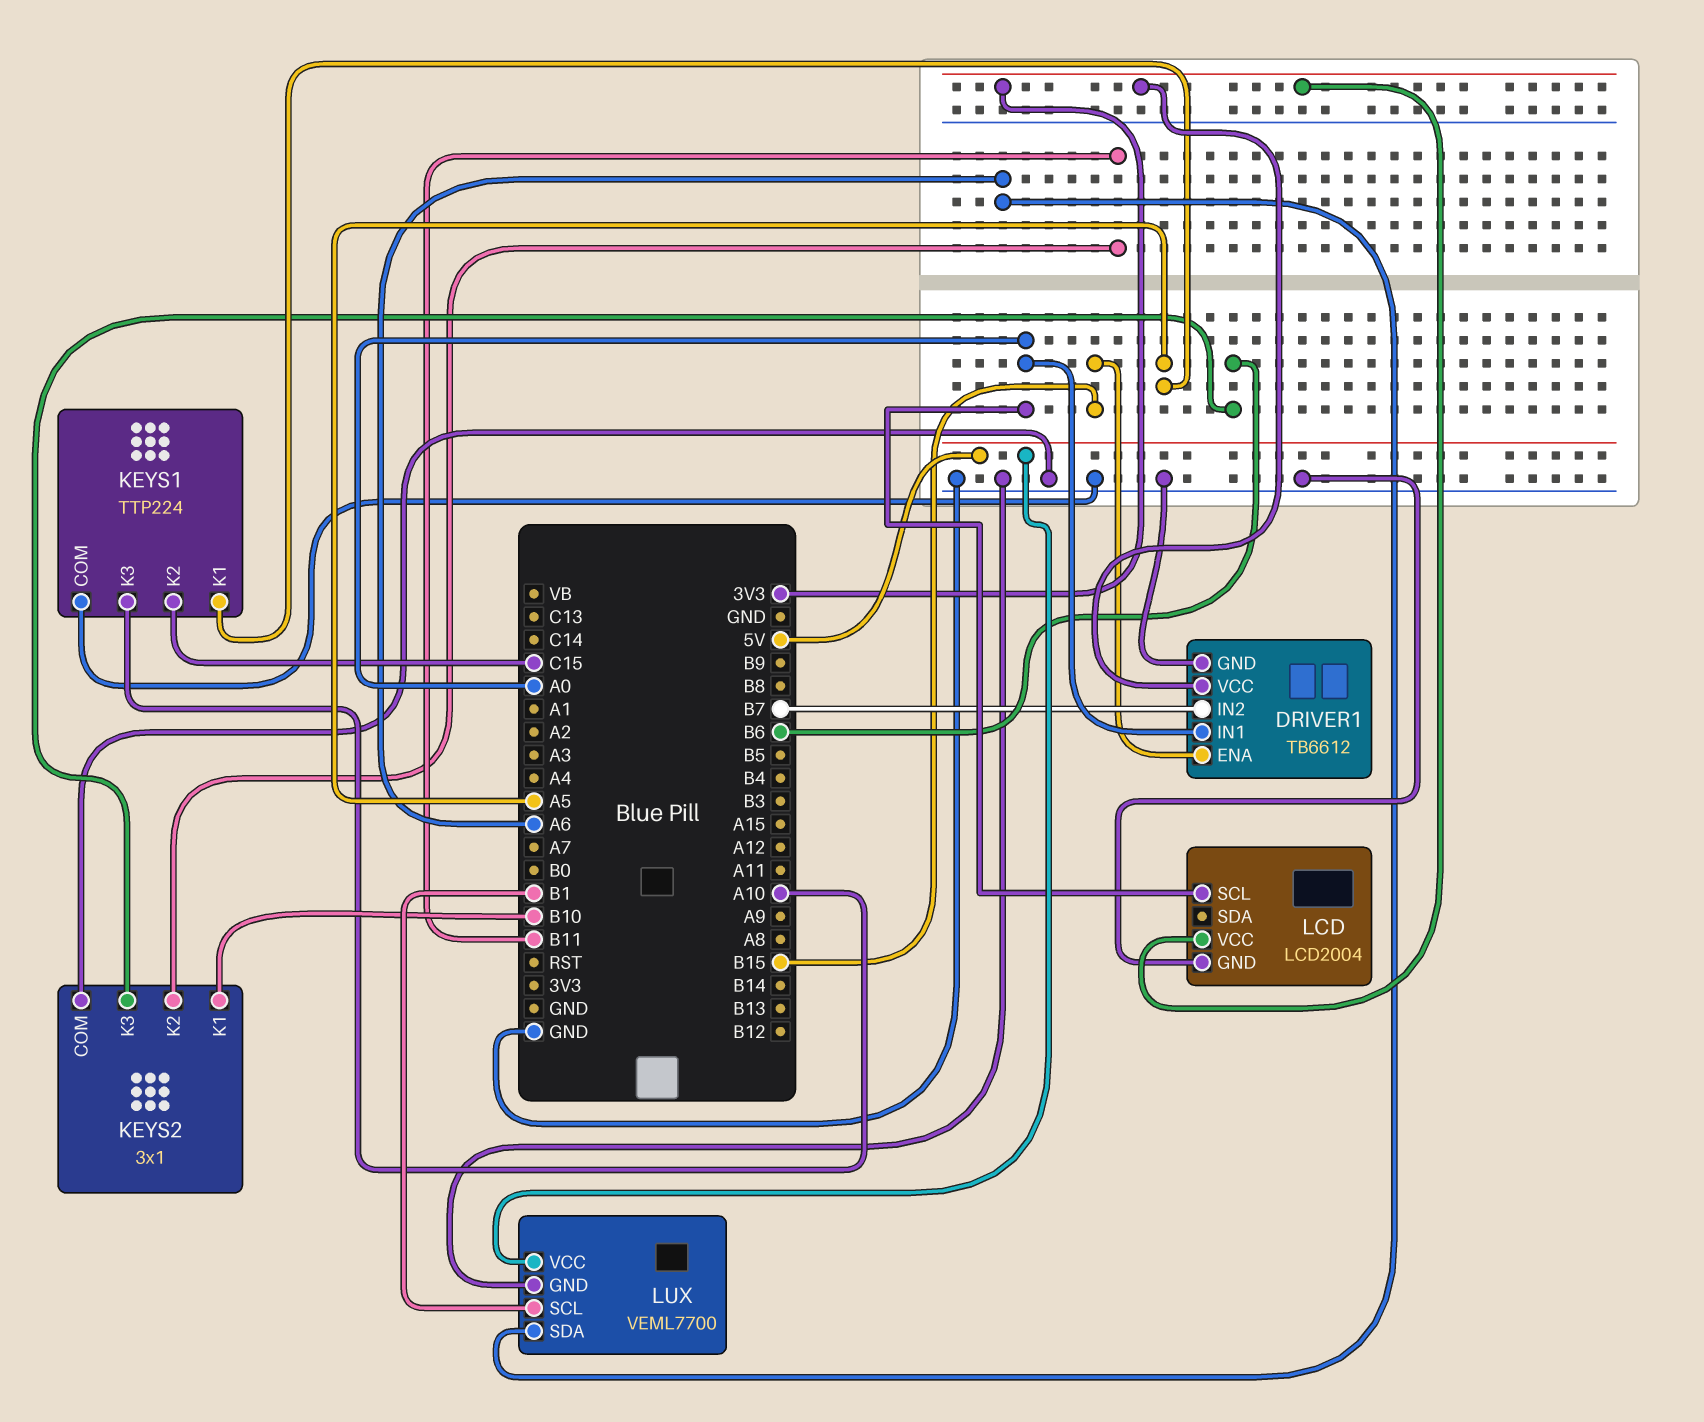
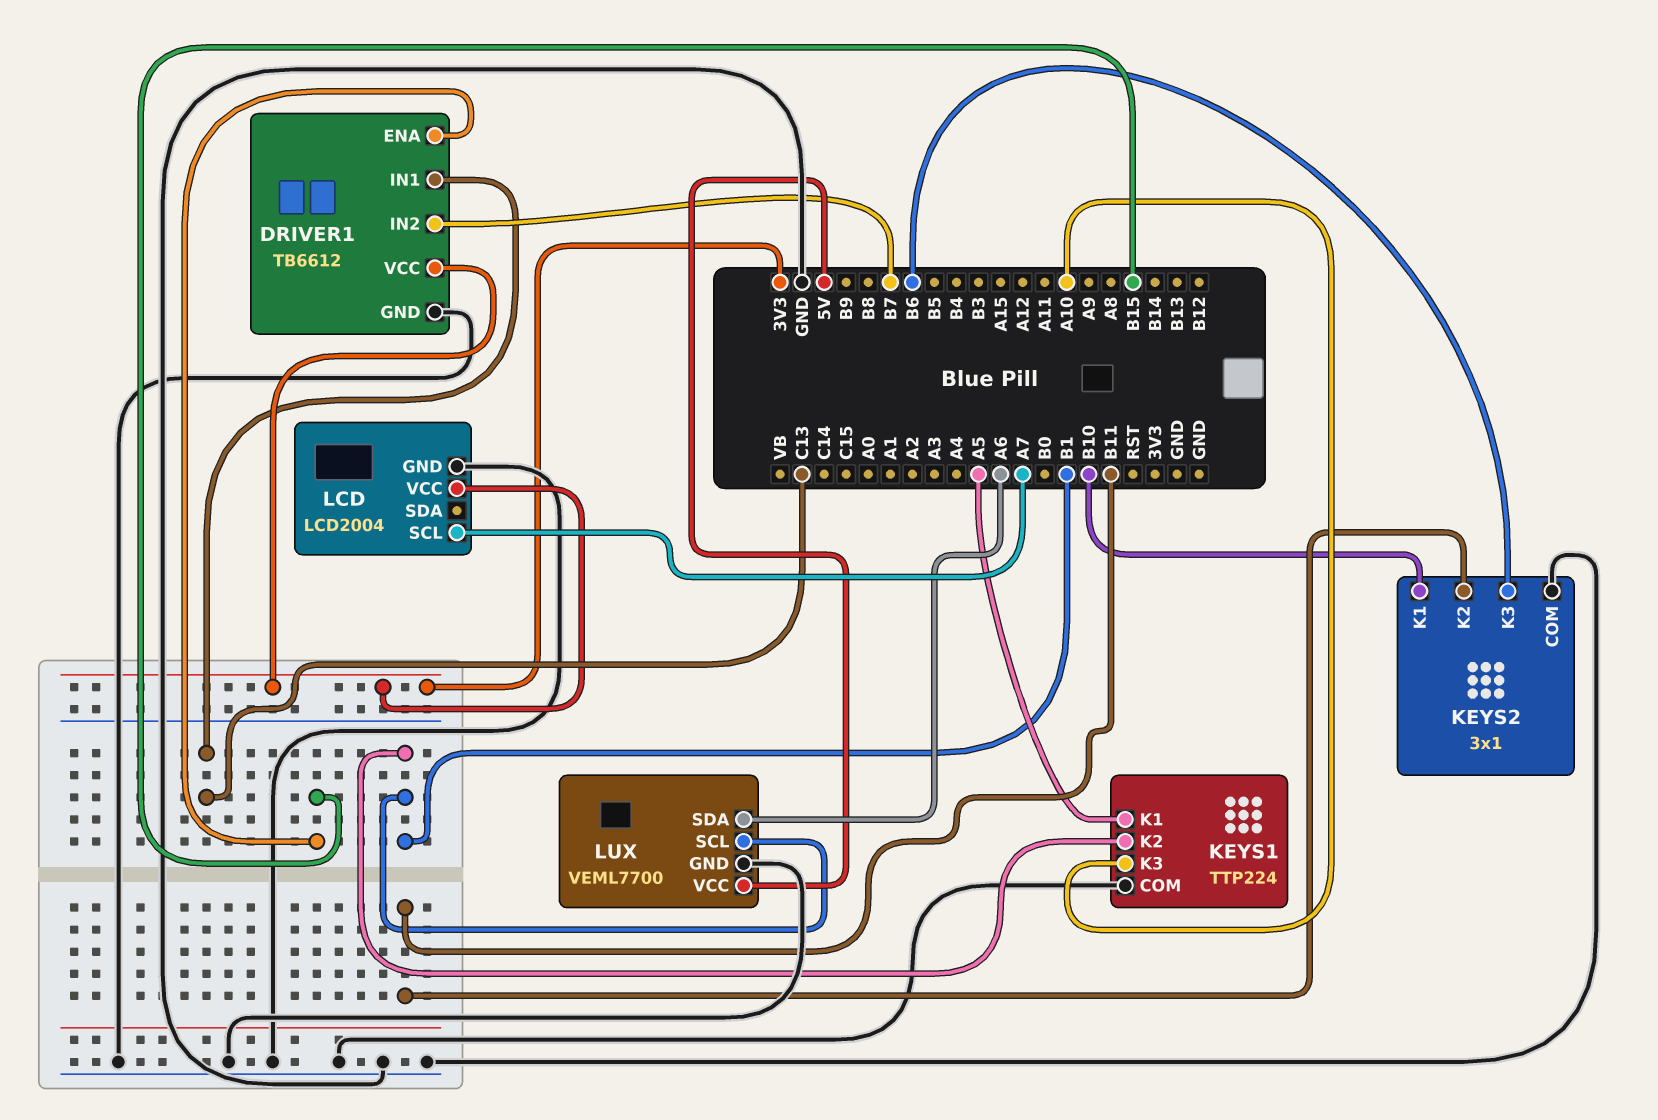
DRIVER1 pin IN1: A0 -> C13
KEYS1 pin K2: C15 -> B1
LCD pin SCL: A0 -> A7

